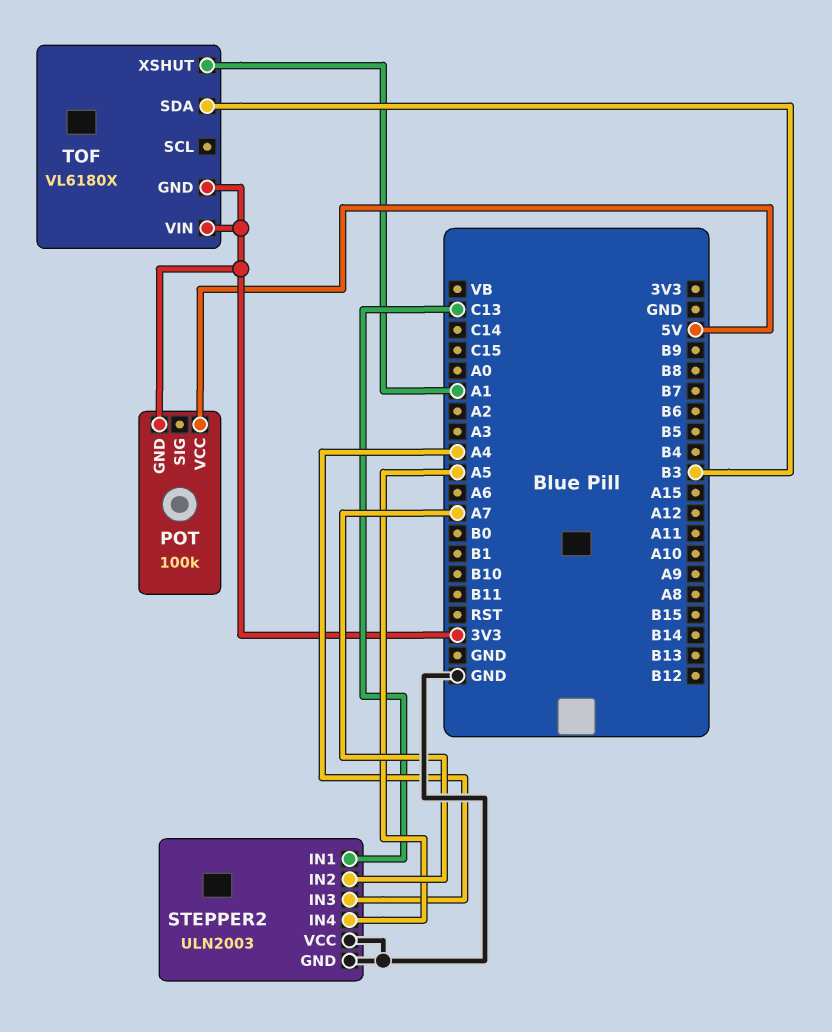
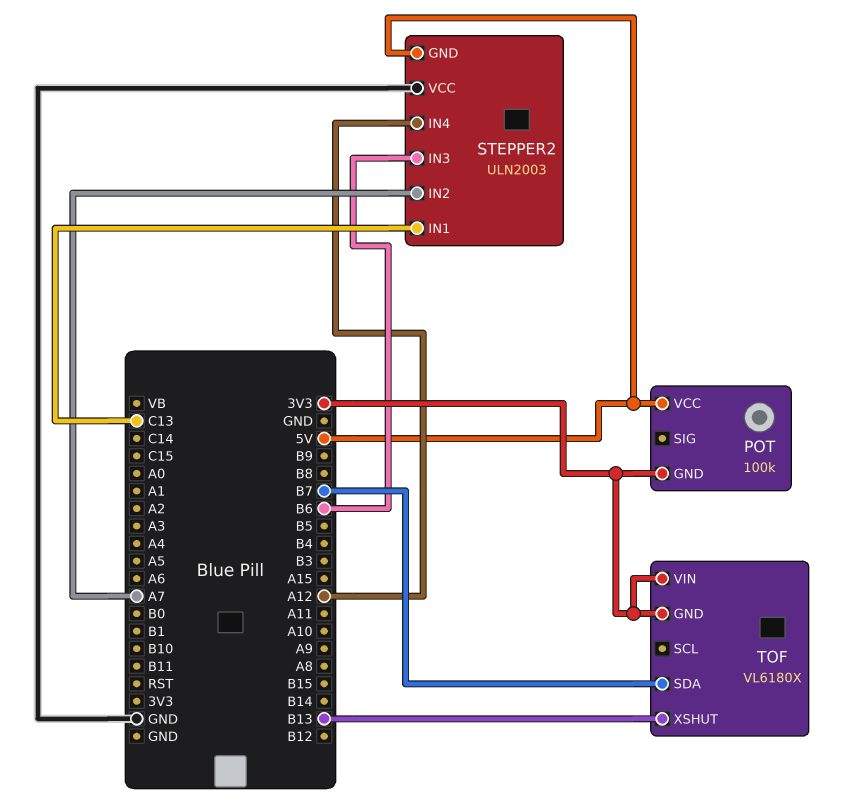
STEPPER2 pin GND: GND -> 5V
STEPPER2 pin IN3: A4 -> B6
STEPPER2 pin IN4: A5 -> A12
TOF pin SDA: B3 -> B7
TOF pin XSHUT: A1 -> B13

